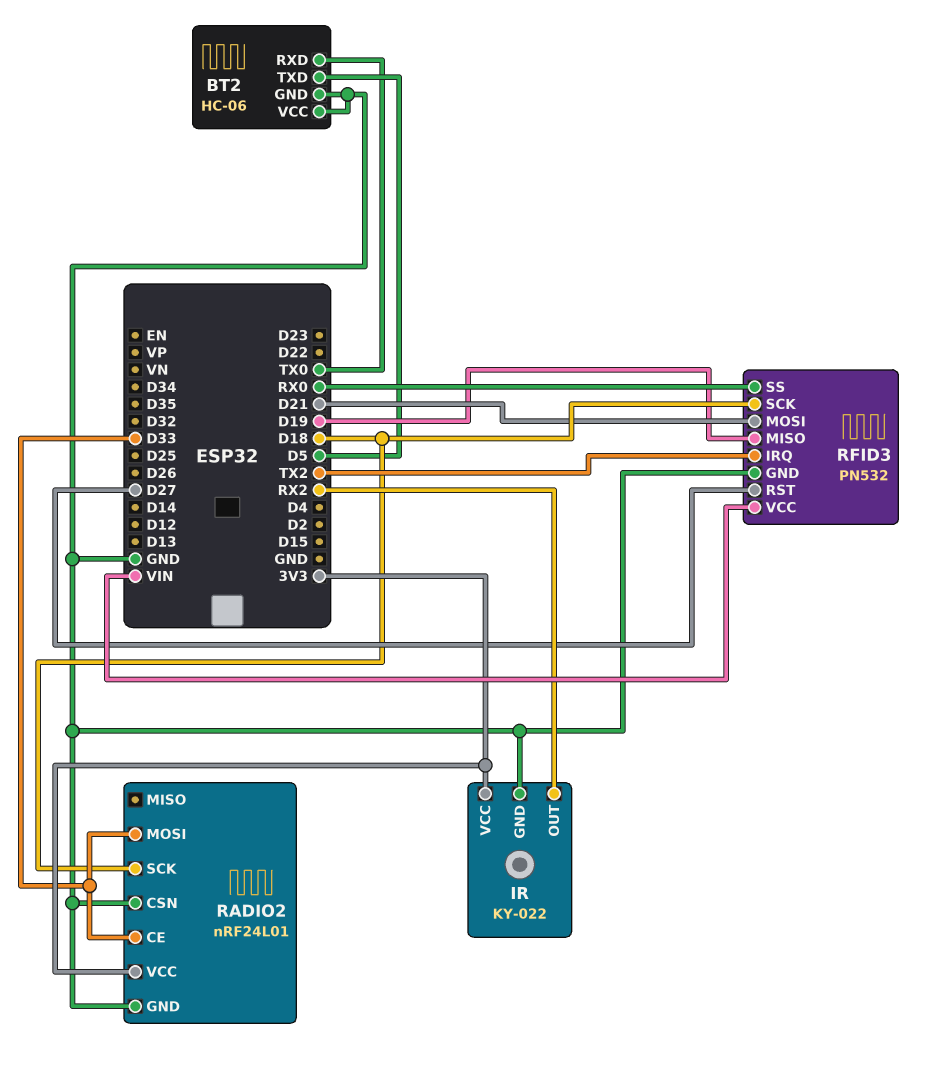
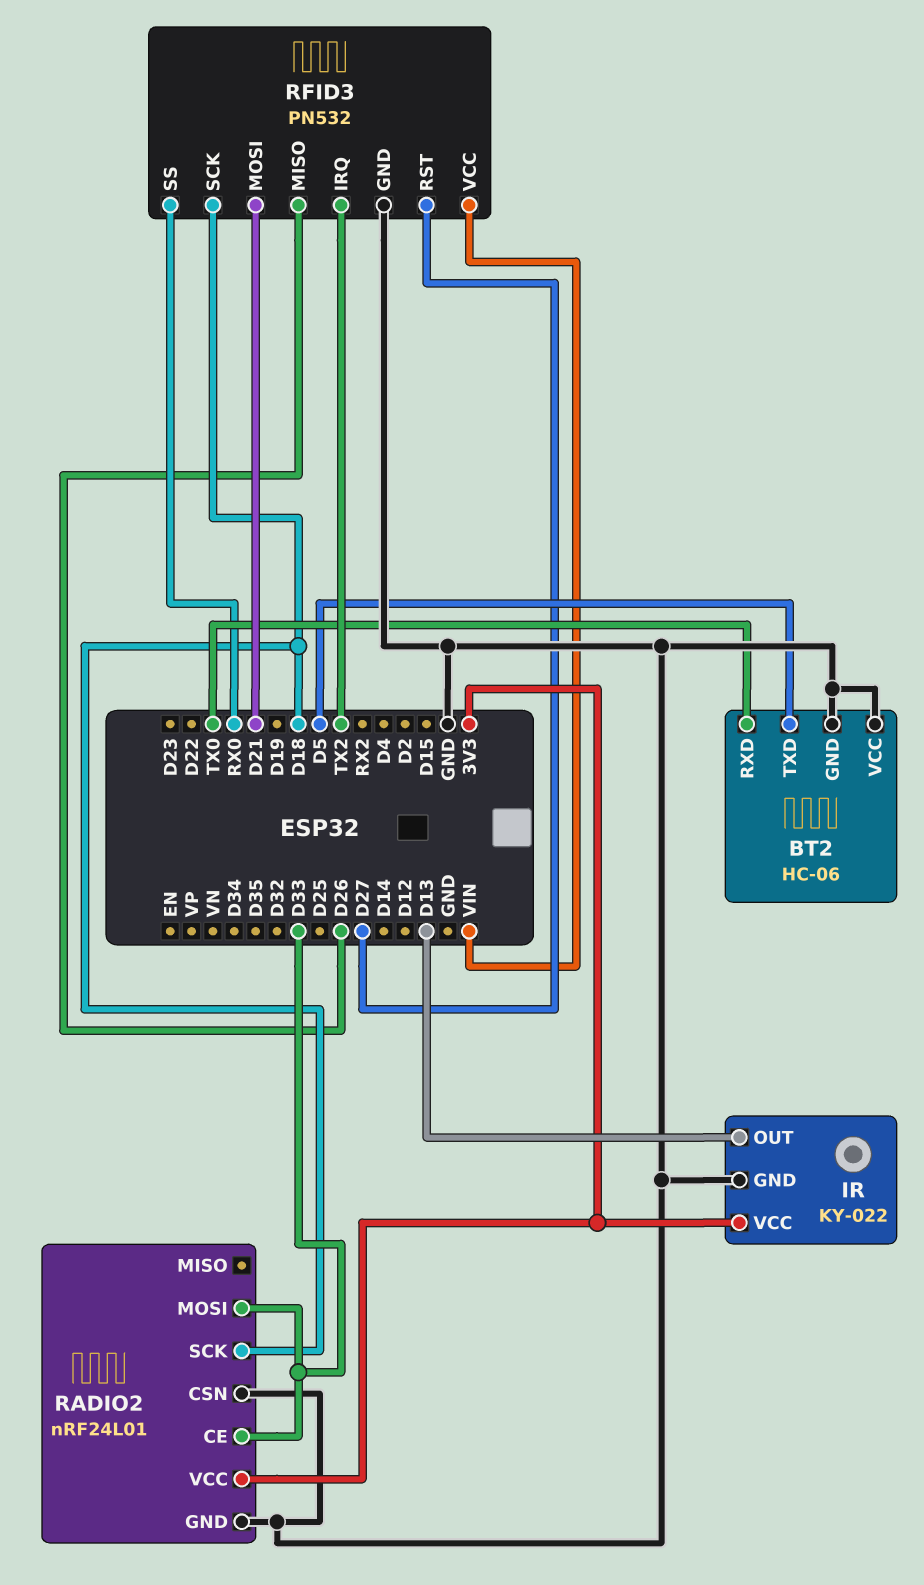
IR pin OUT: RX2 -> D13
RFID3 pin MISO: D19 -> D26

